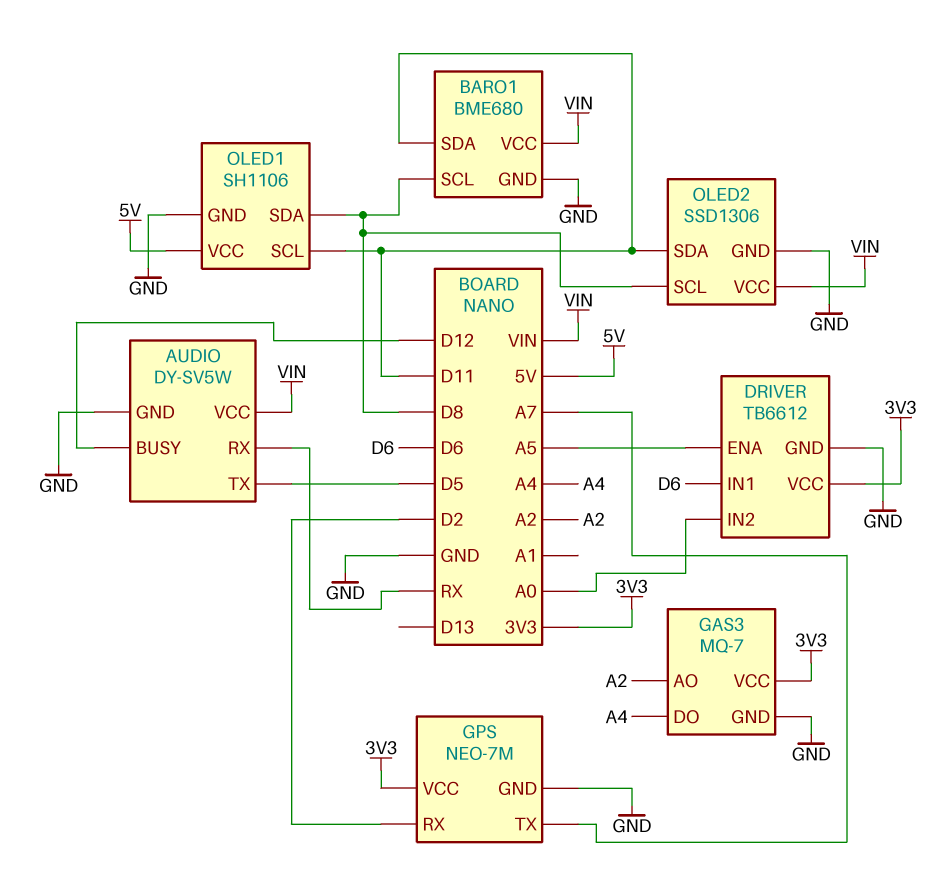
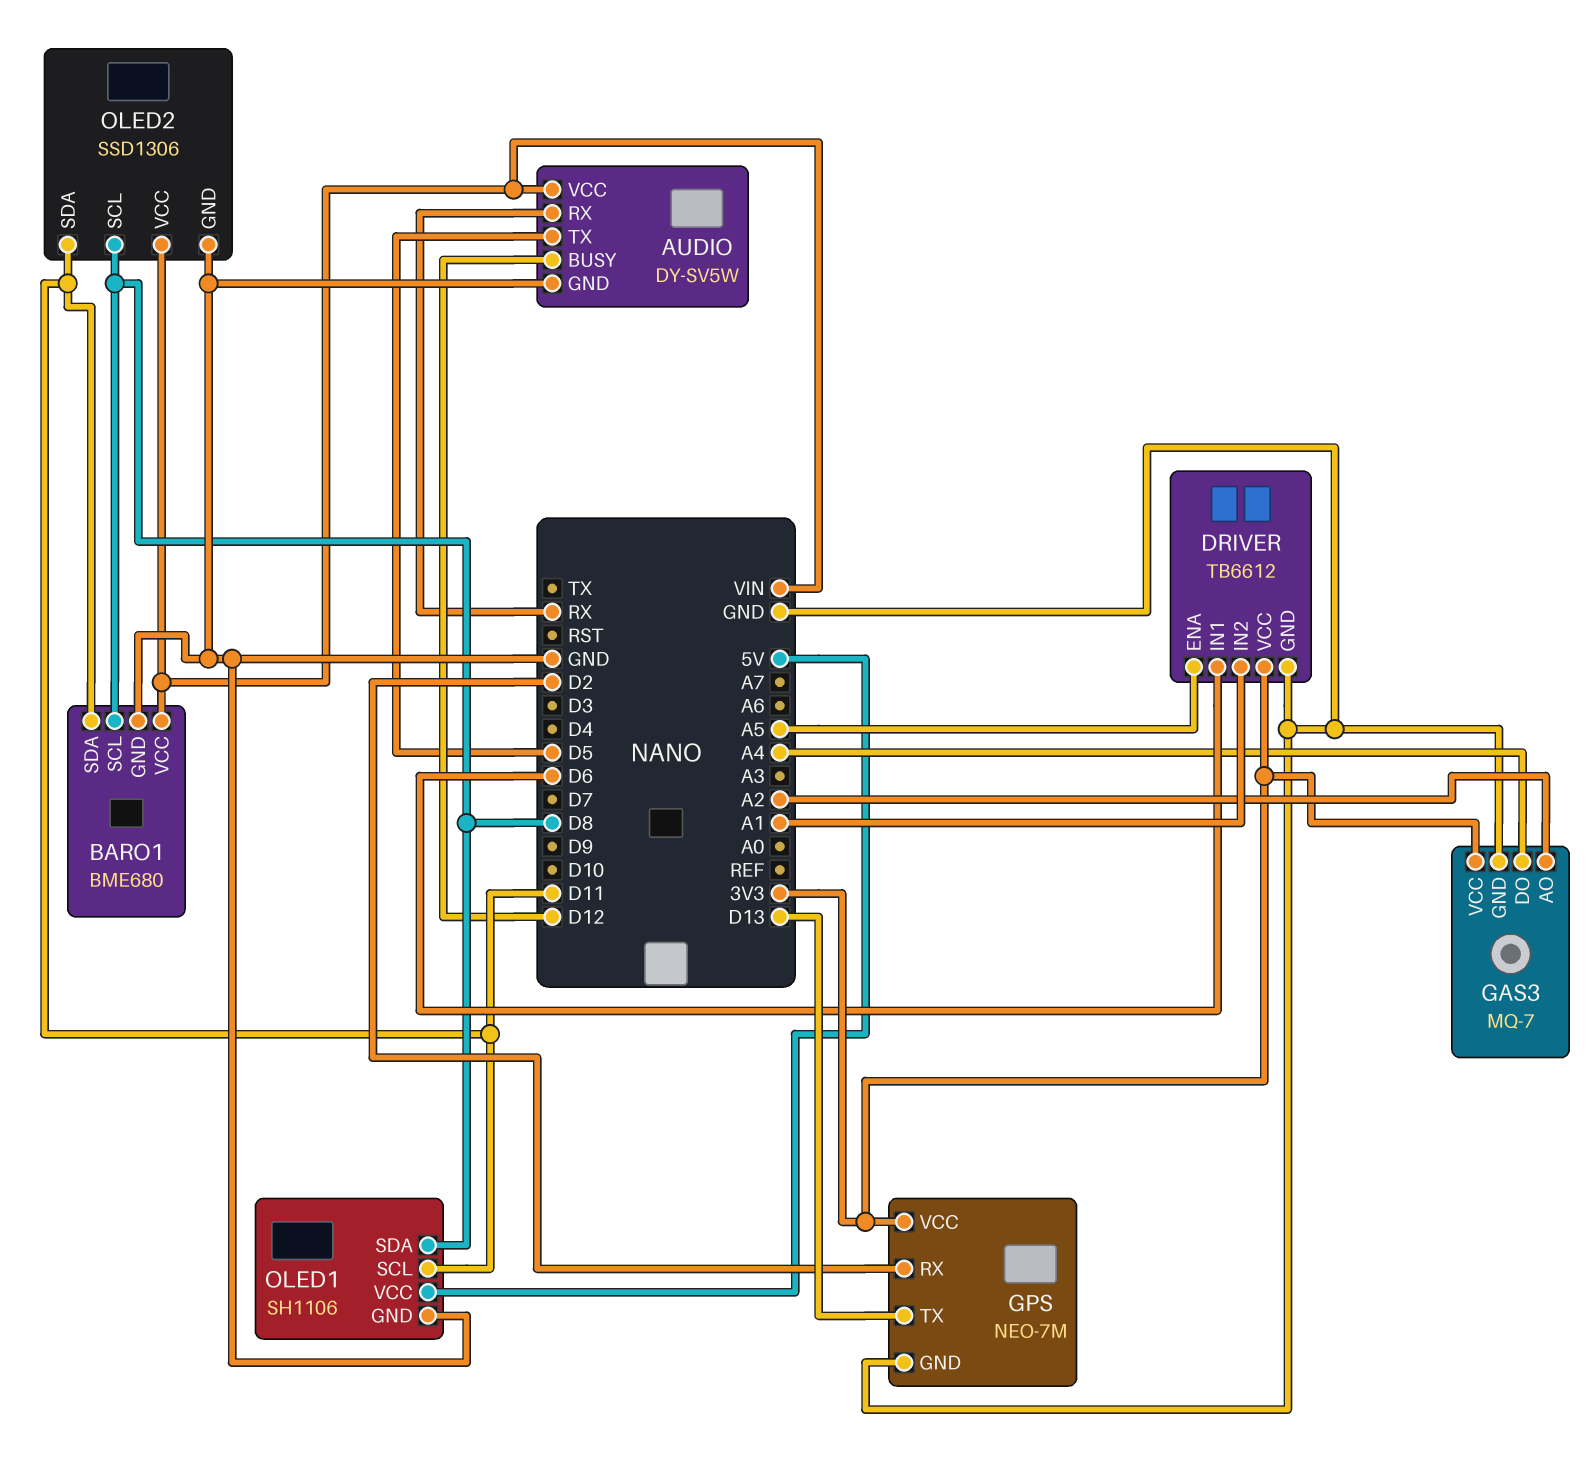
DRIVER pin IN2: A0 -> A1
GPS pin TX: A7 -> D13

